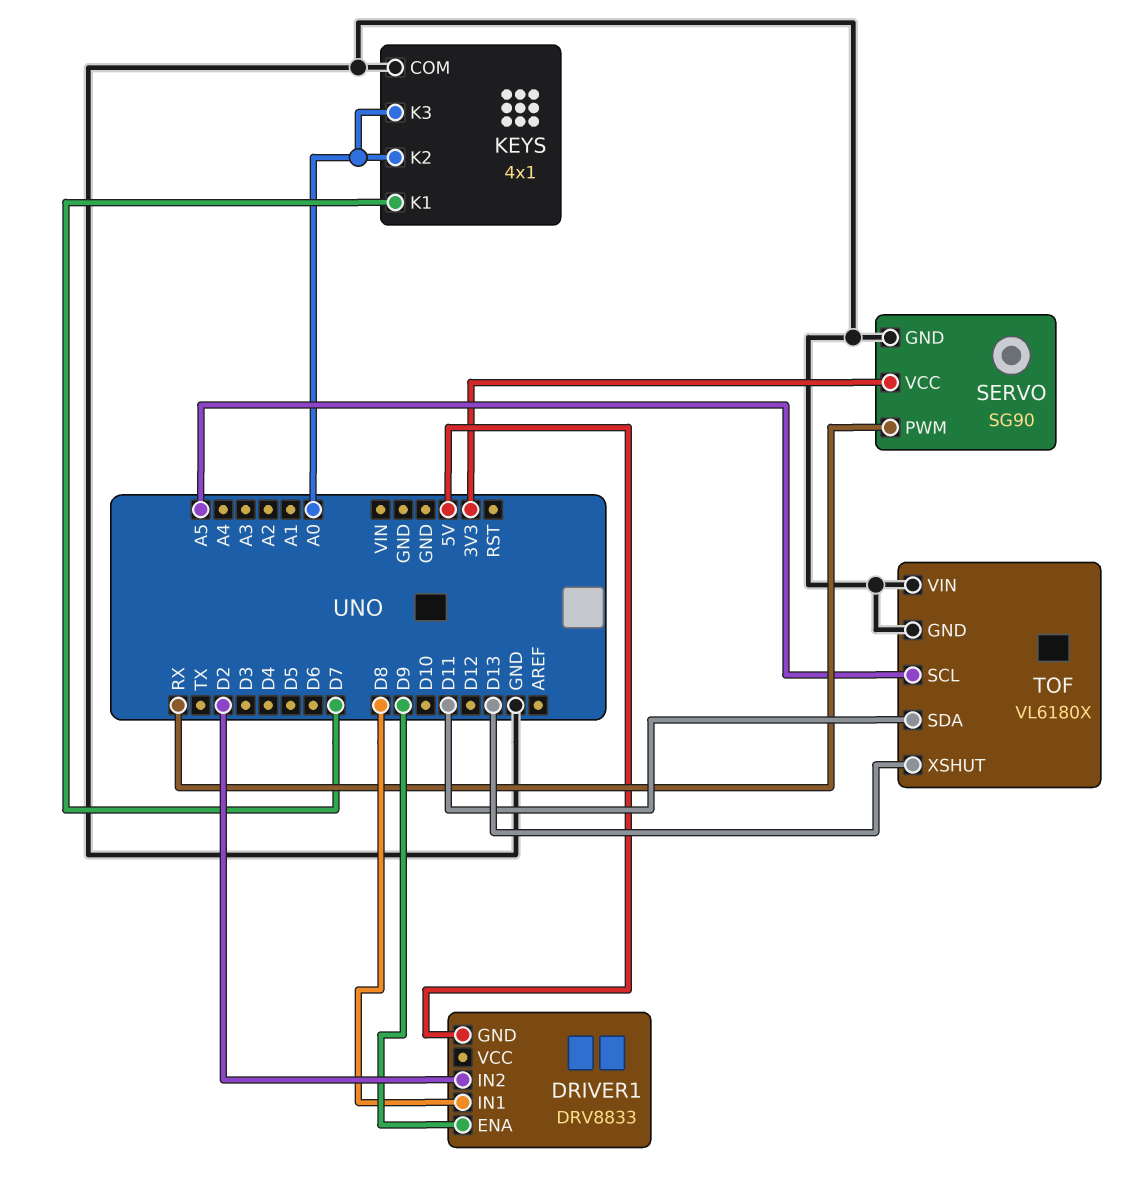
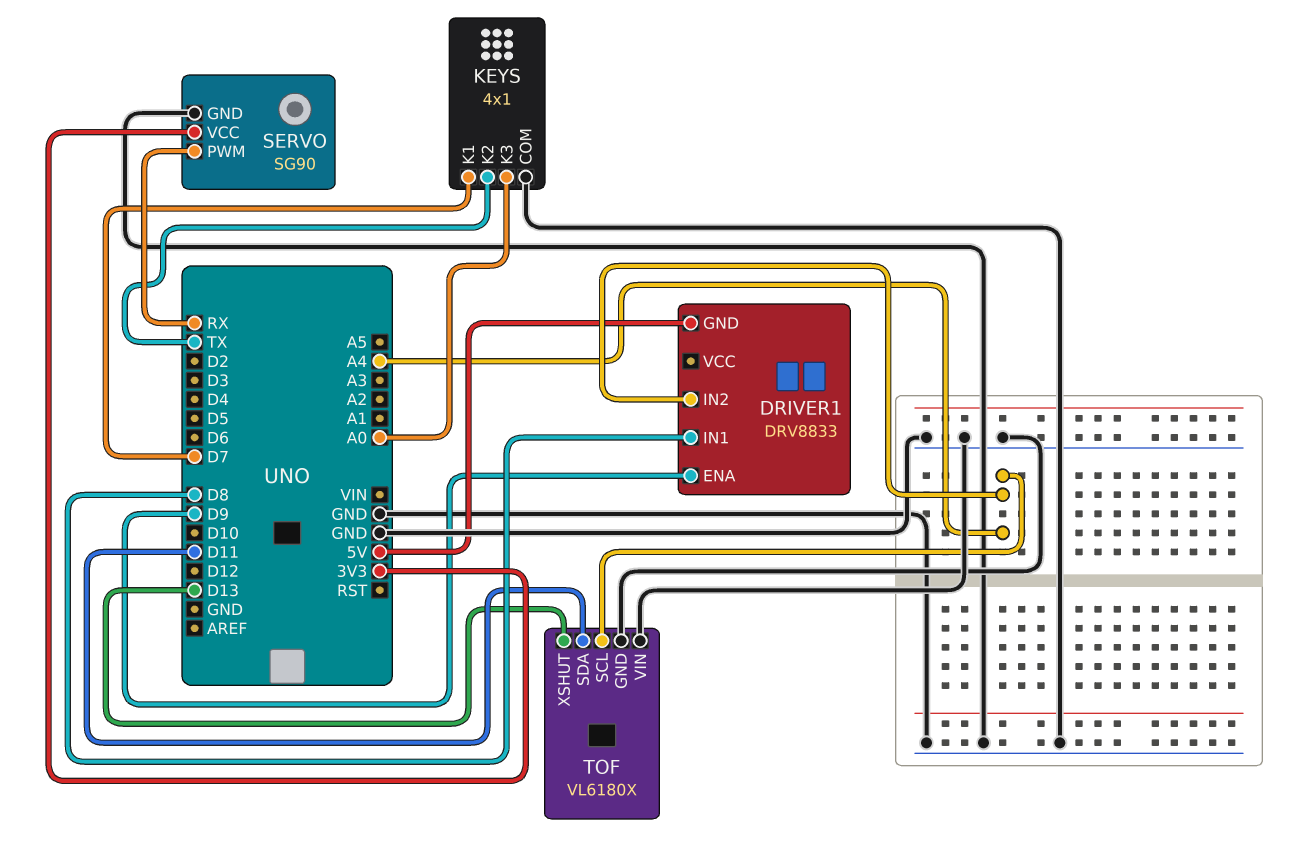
DRIVER1 pin IN2: D2 -> A4
KEYS pin K2: A0 -> TX
TOF pin SCL: A5 -> A4

